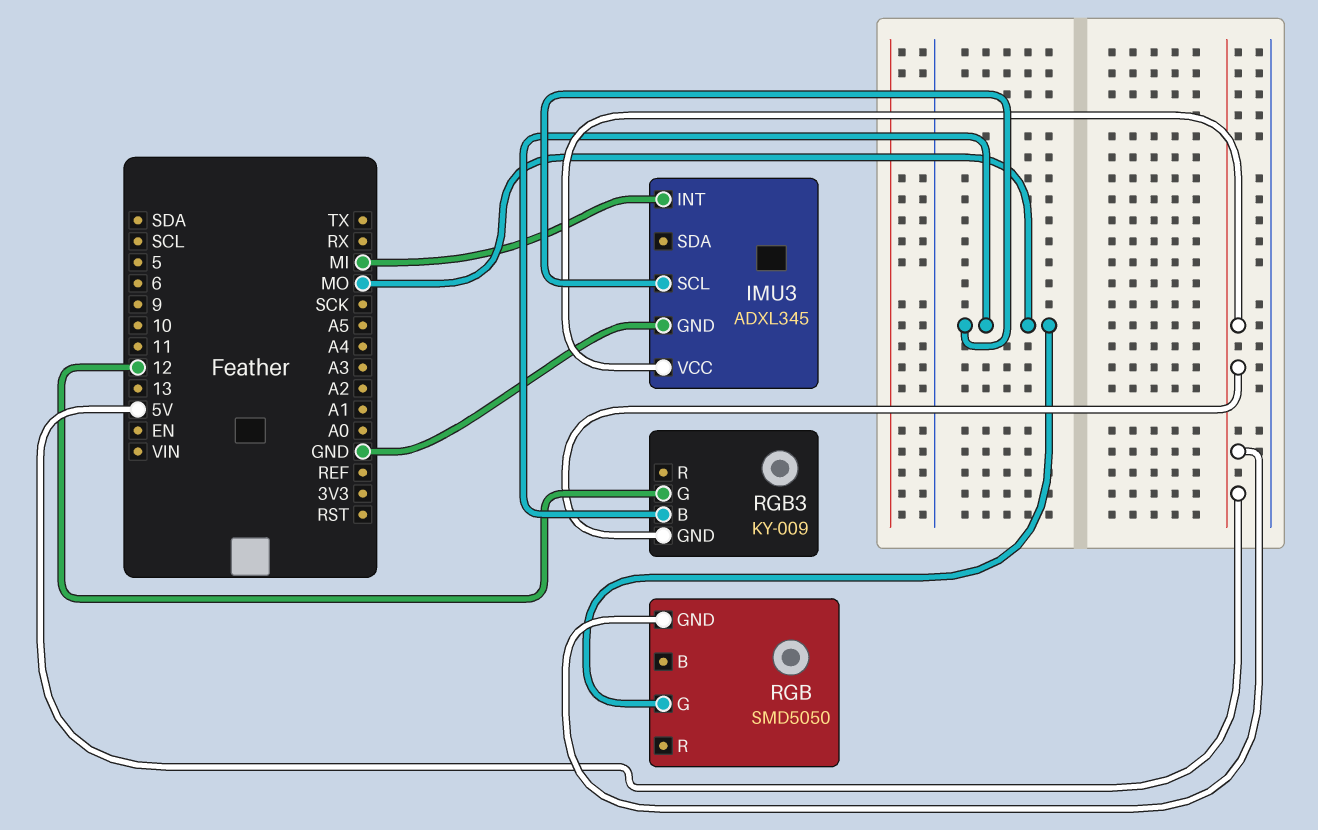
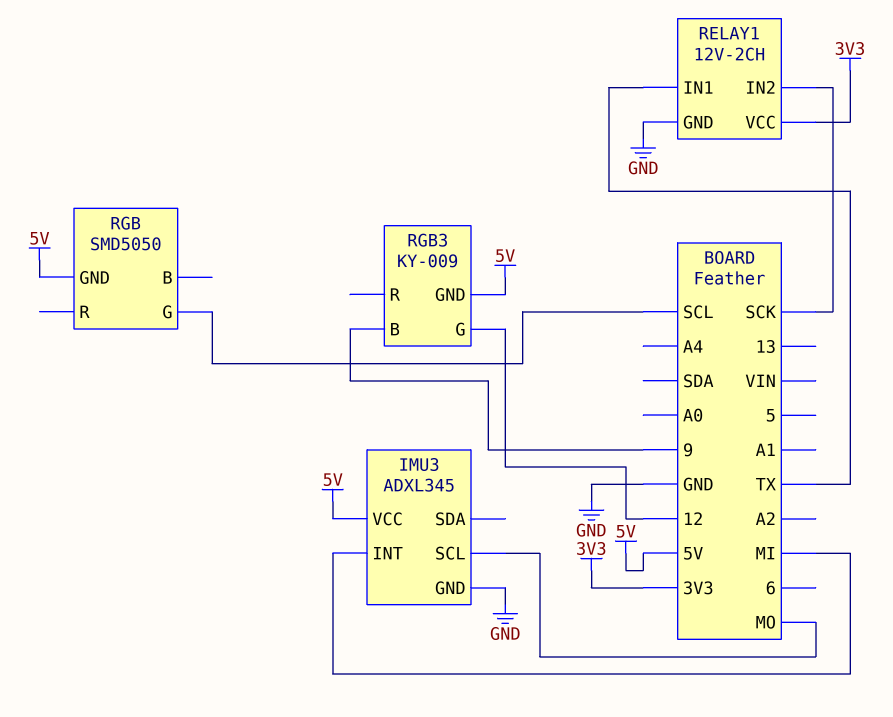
RELAY1: none -> 12V-2CH
RELAY1 pin GND: none -> GND
RELAY1 pin IN1: none -> TX
RELAY1 pin IN2: none -> SCK
RELAY1 pin VCC: none -> 3V3
RGB pin G: MO -> SCL
RGB3 pin B: MO -> 9

